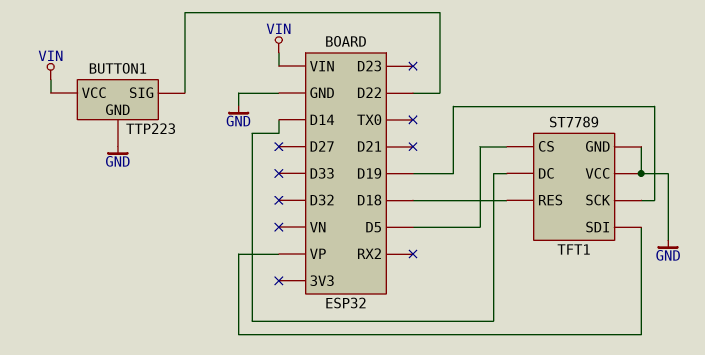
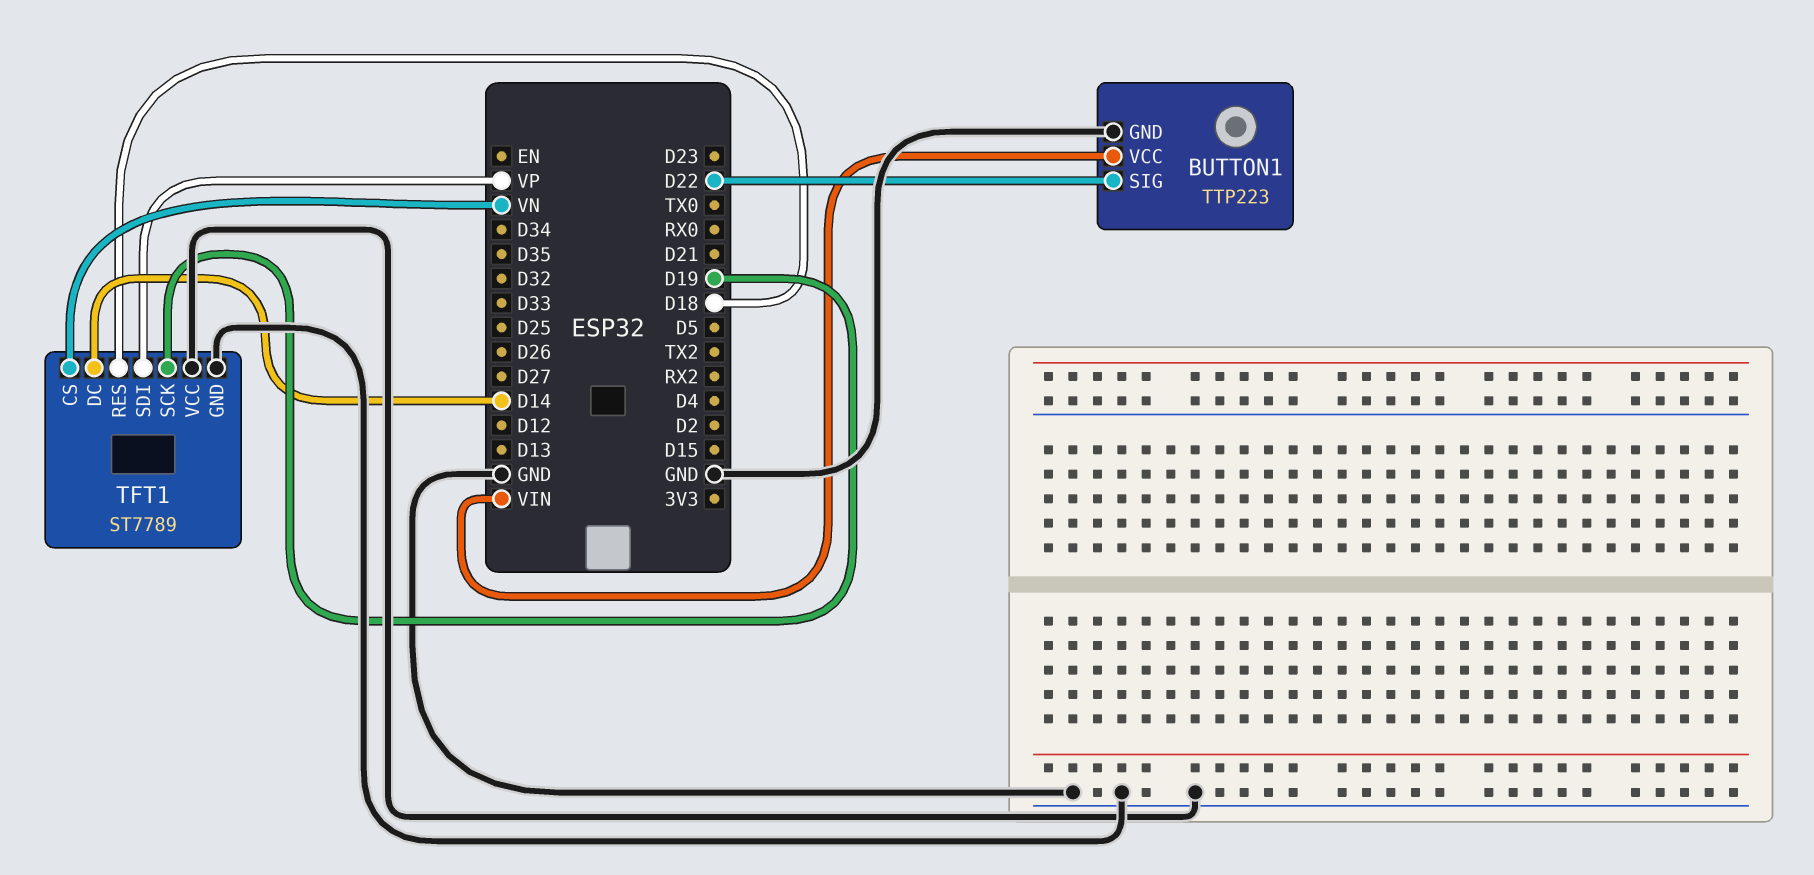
TFT1 pin CS: D5 -> VN

